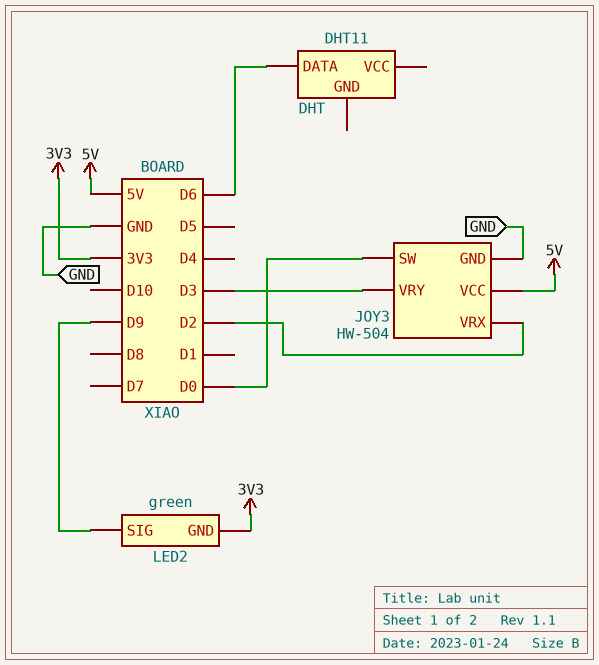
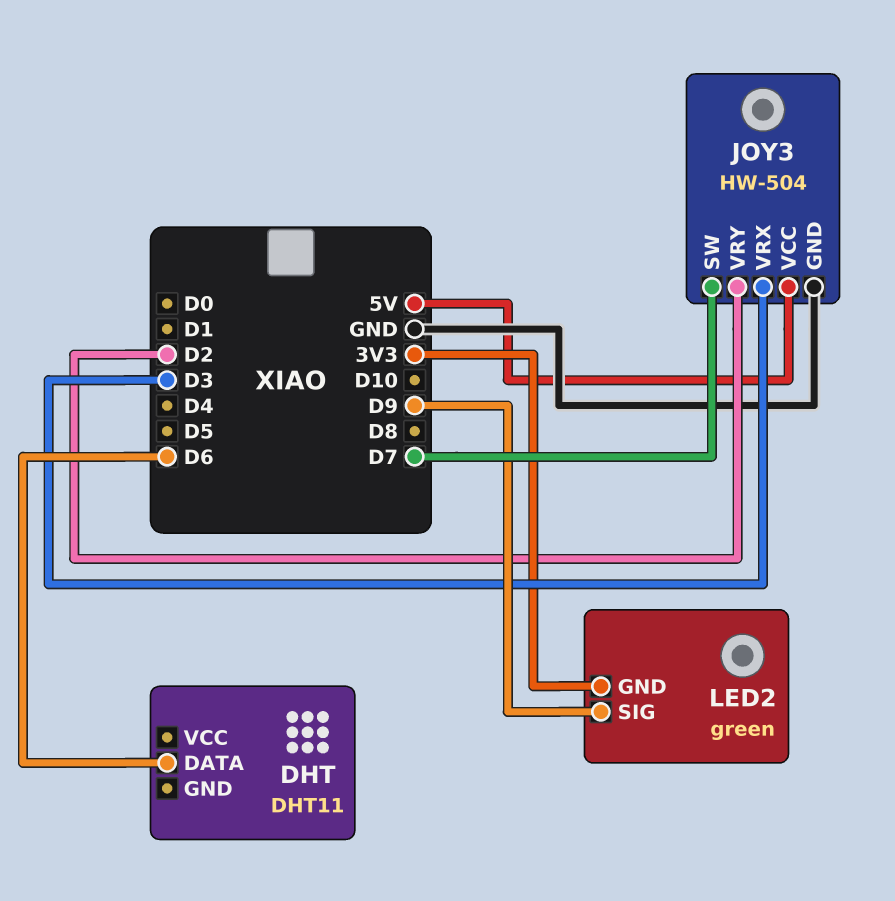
JOY3 pin SW: D0 -> D7
JOY3 pin VRX: D2 -> D3
JOY3 pin VRY: D3 -> D2

